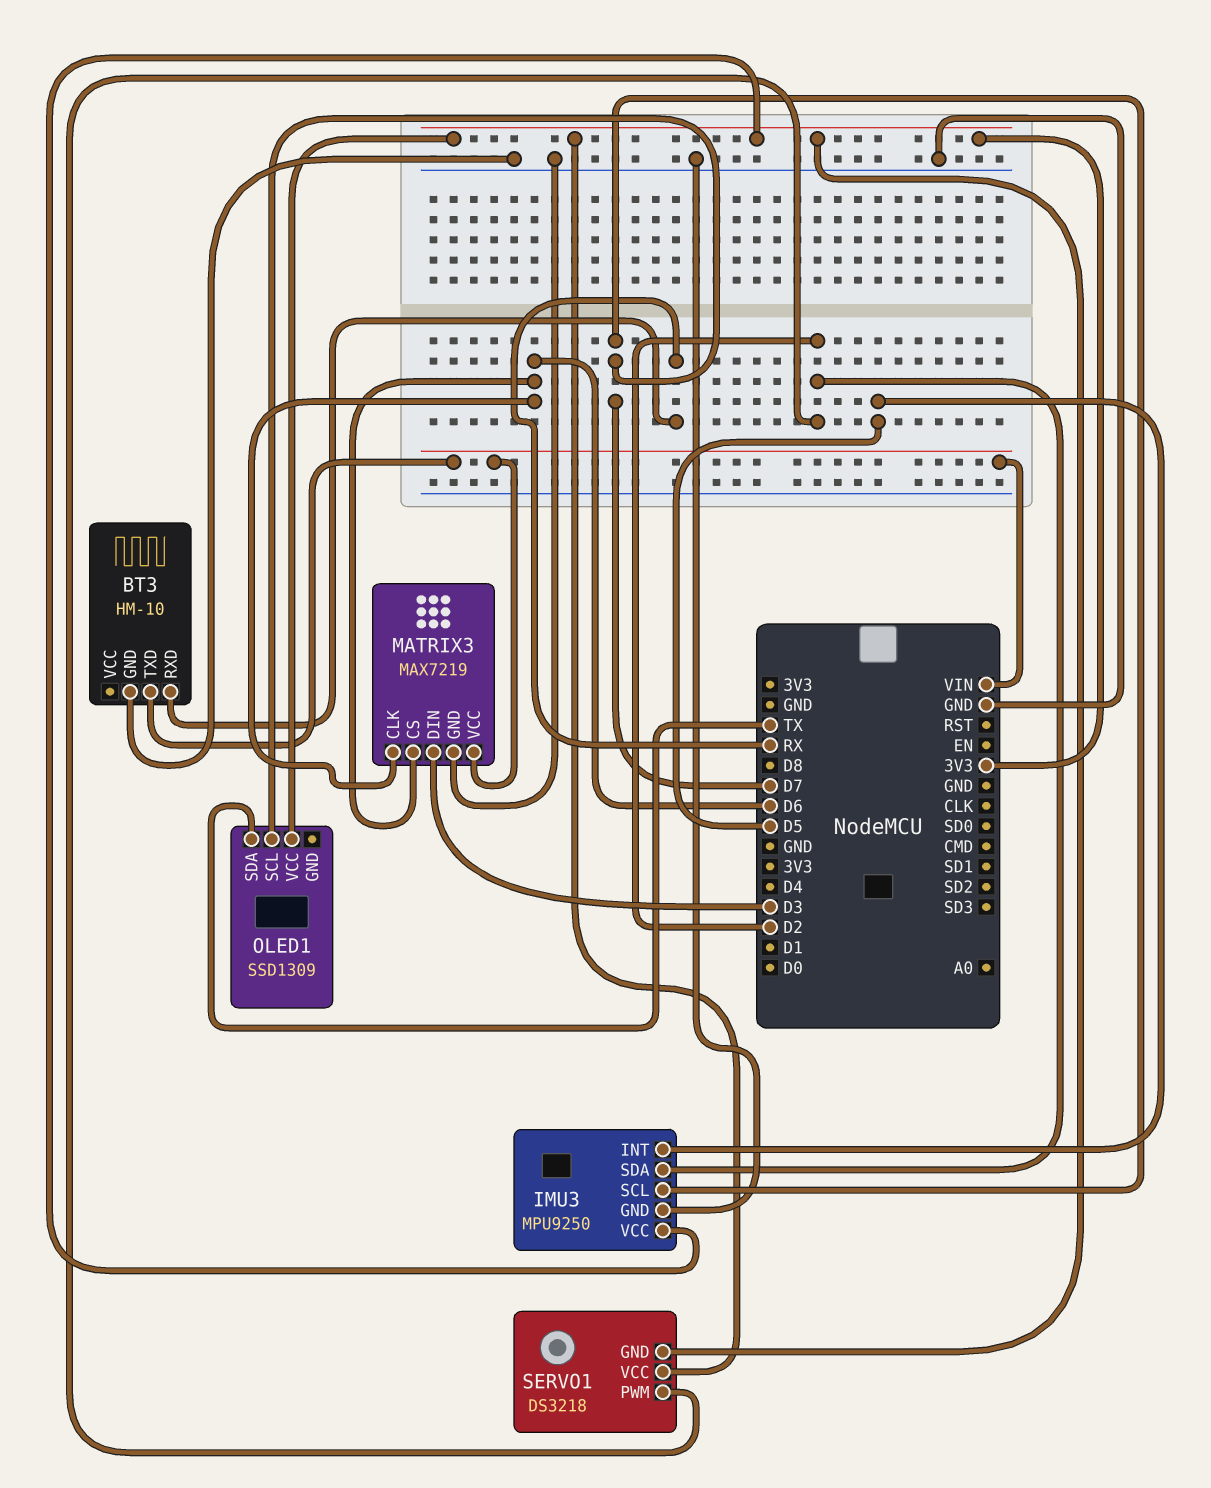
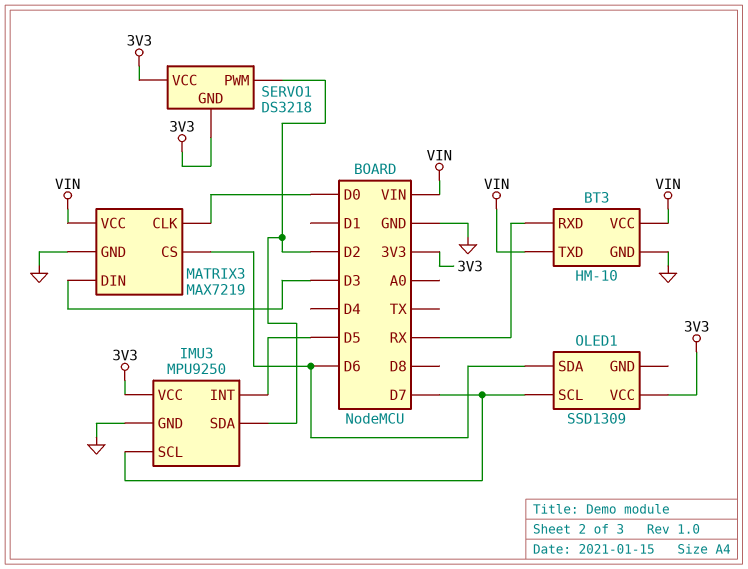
BT3 pin VCC: none -> VIN
MATRIX3 pin CLK: D6 -> D0
OLED1 pin SDA: TX -> D6

